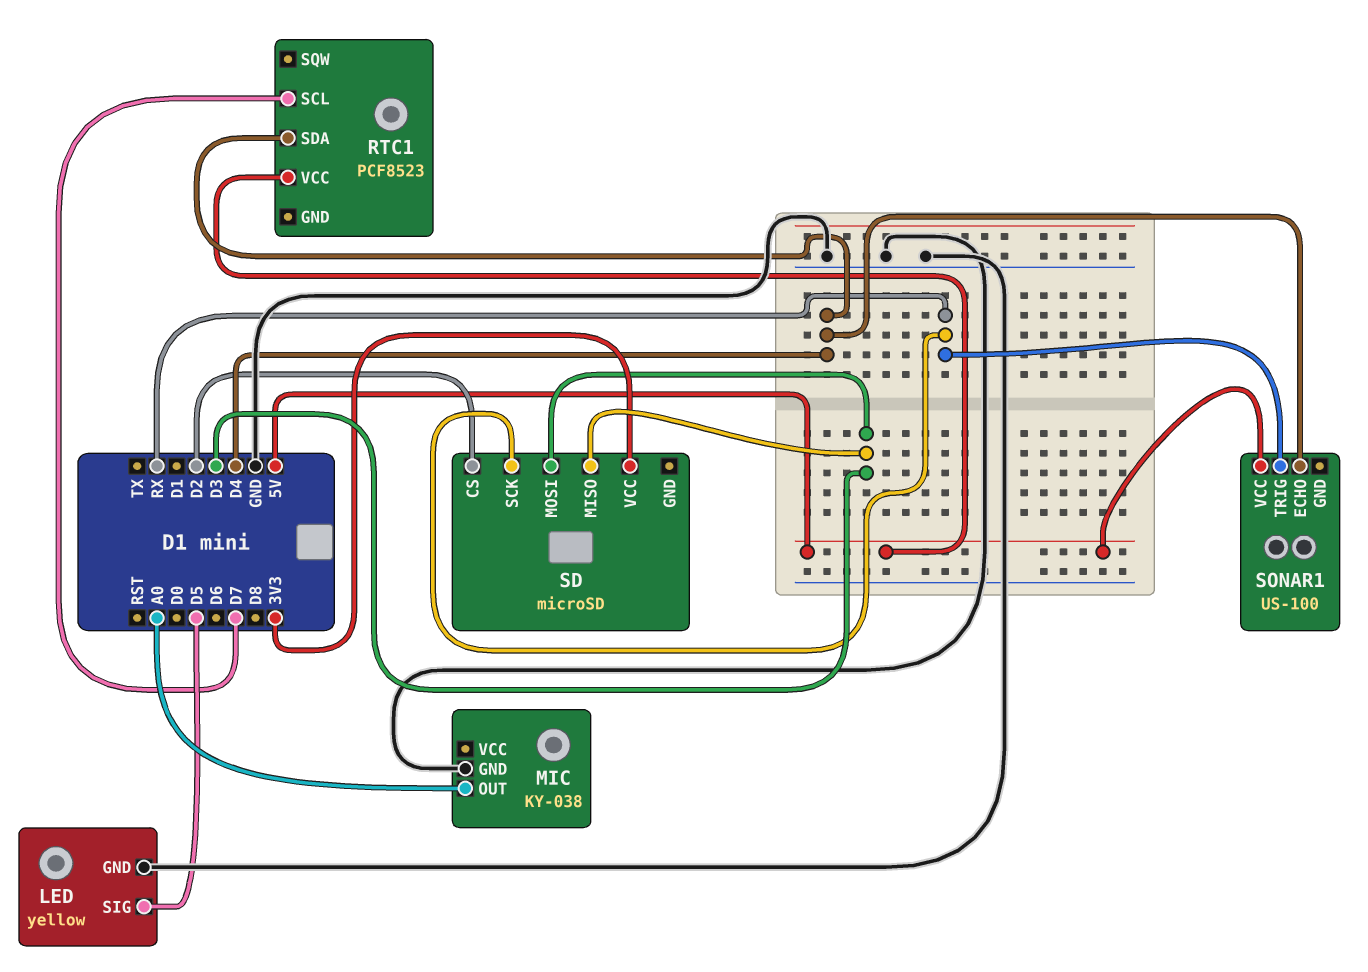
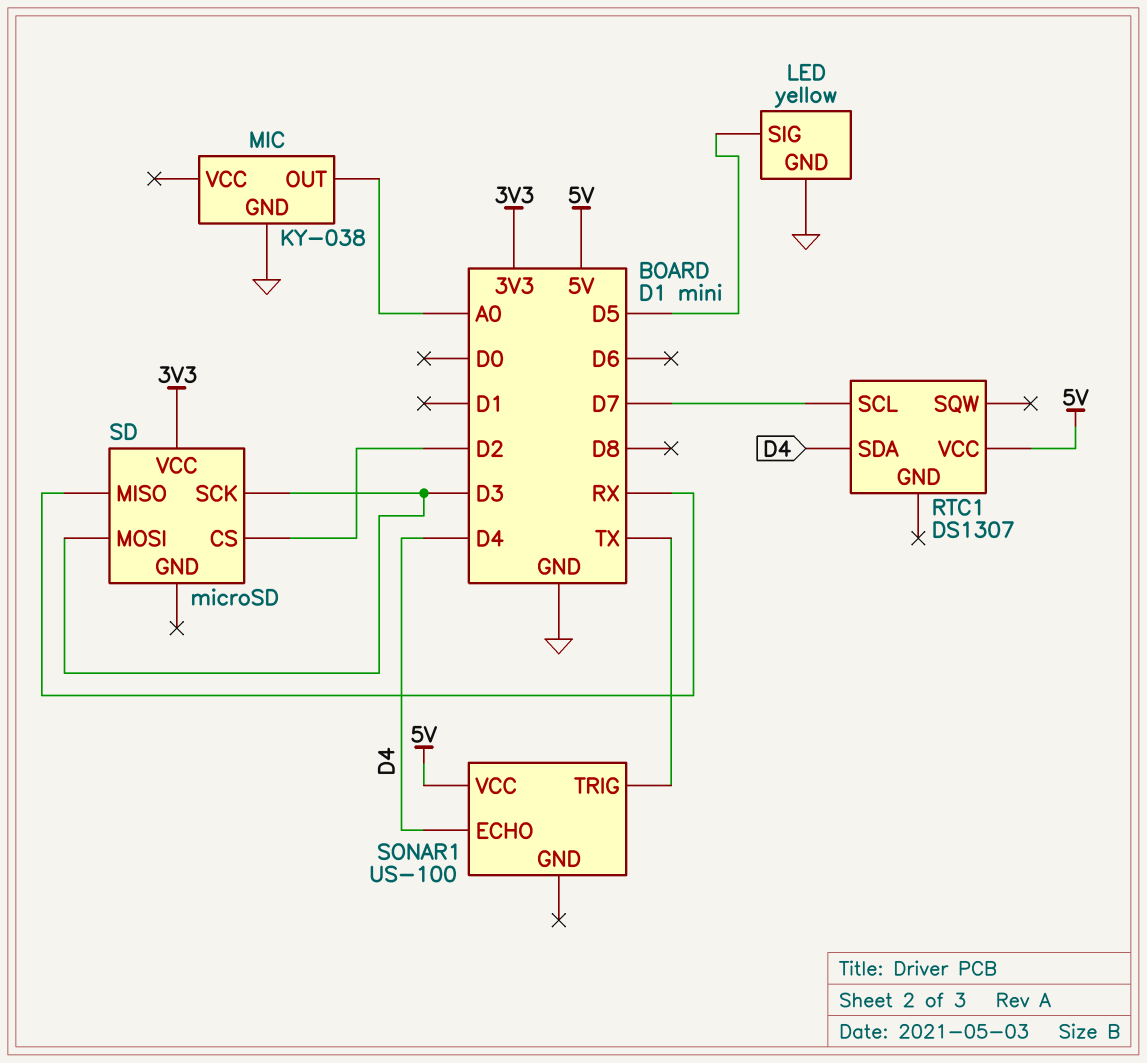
RTC1: PCF8523 -> DS1307
SD pin MISO: D3 -> RX
SD pin SCK: RX -> D3
SONAR1 pin TRIG: RX -> TX

